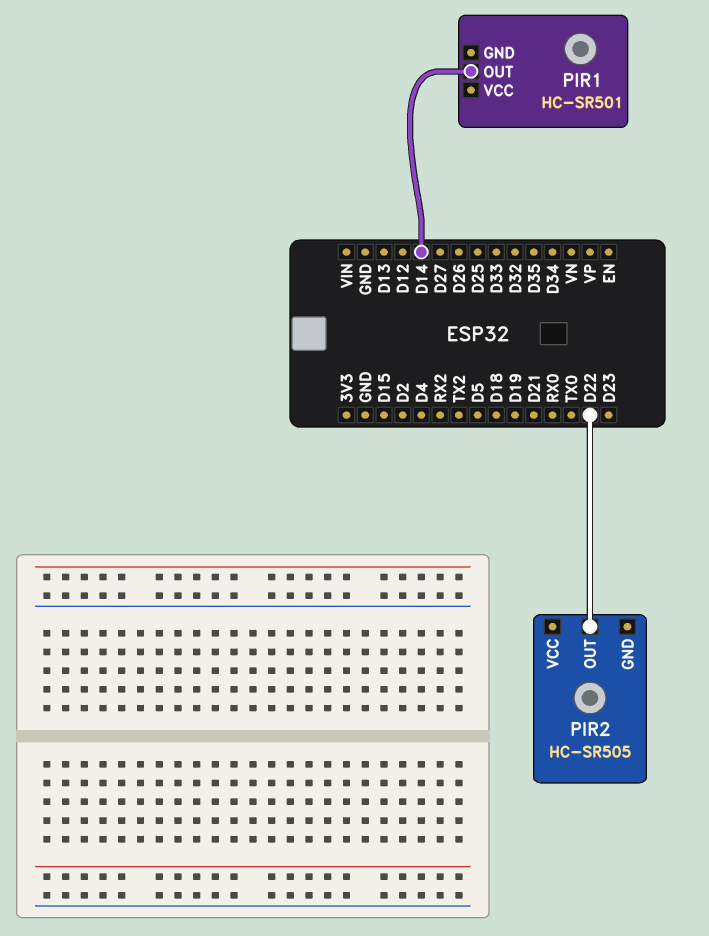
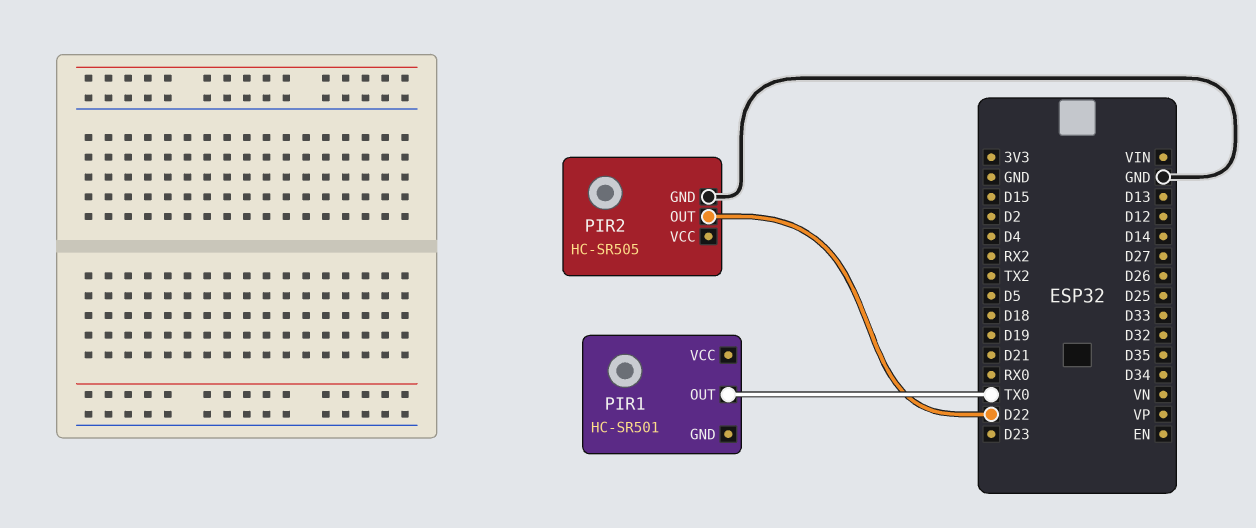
PIR1 pin OUT: D14 -> TX0
PIR2 pin GND: none -> GND

